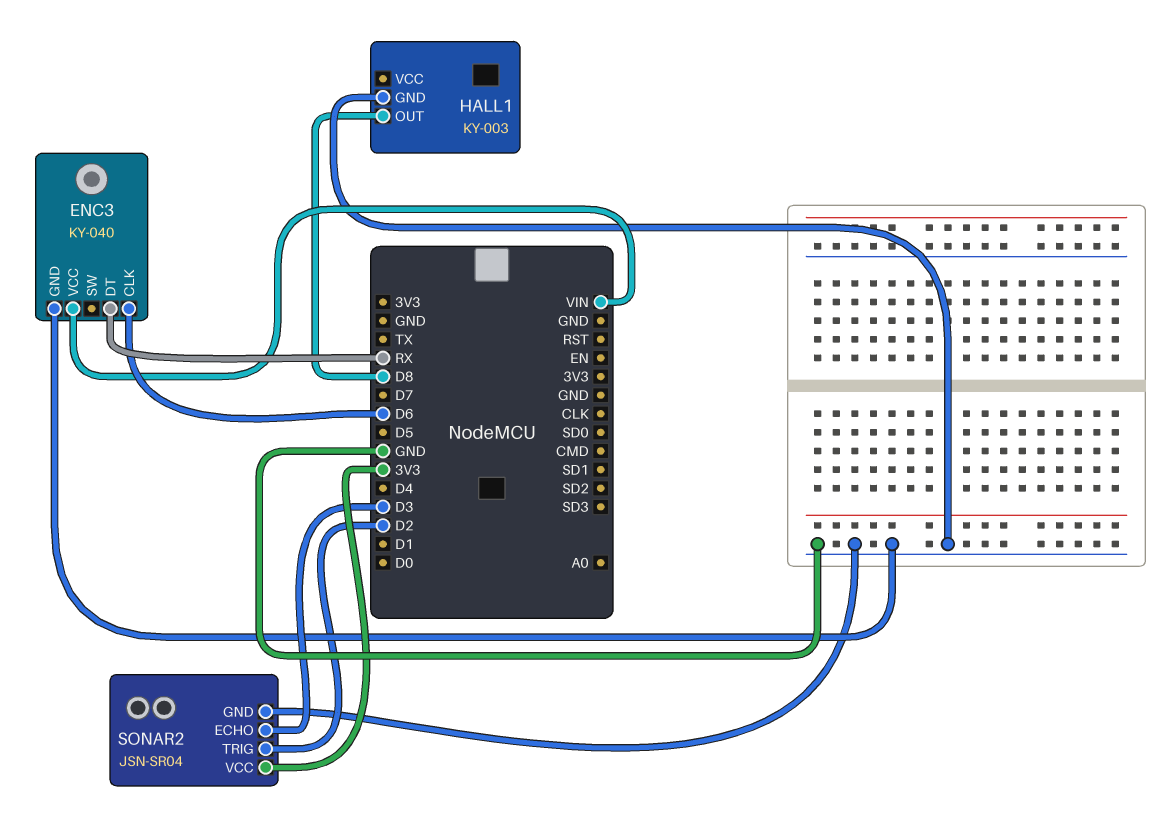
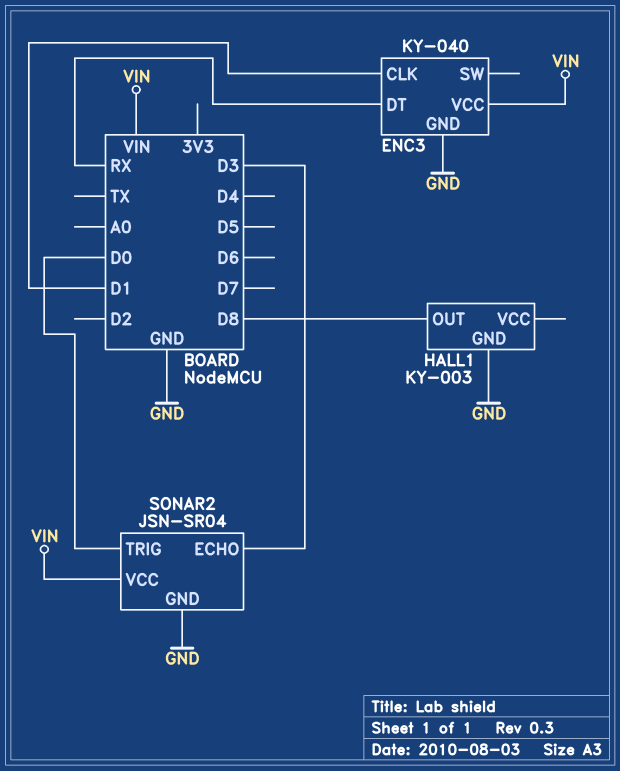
ENC3 pin CLK: D6 -> D1
SONAR2 pin TRIG: D2 -> D0
SONAR2 pin VCC: 3V3 -> VIN

